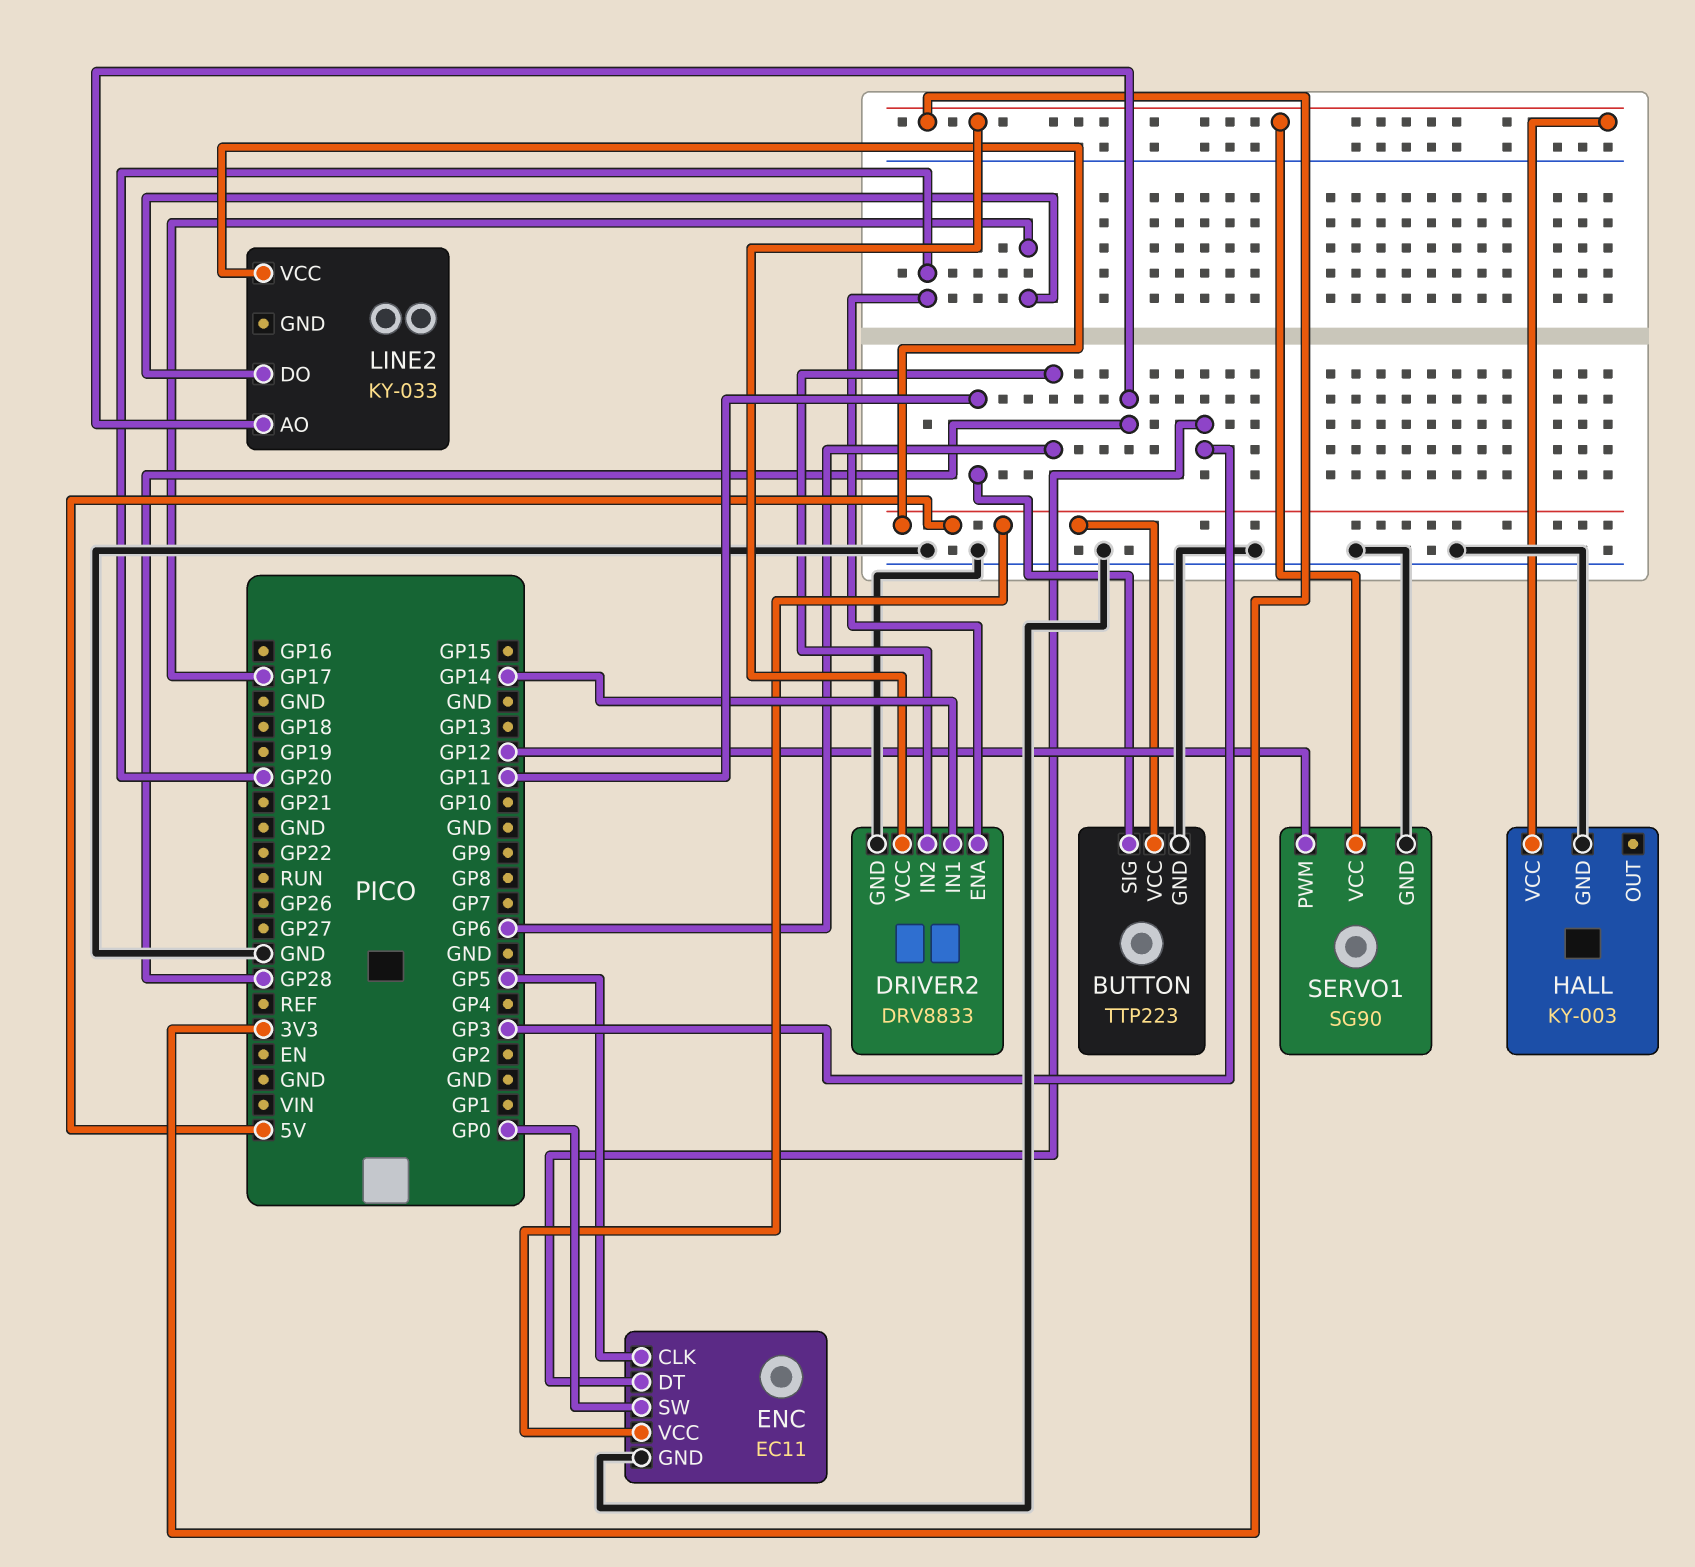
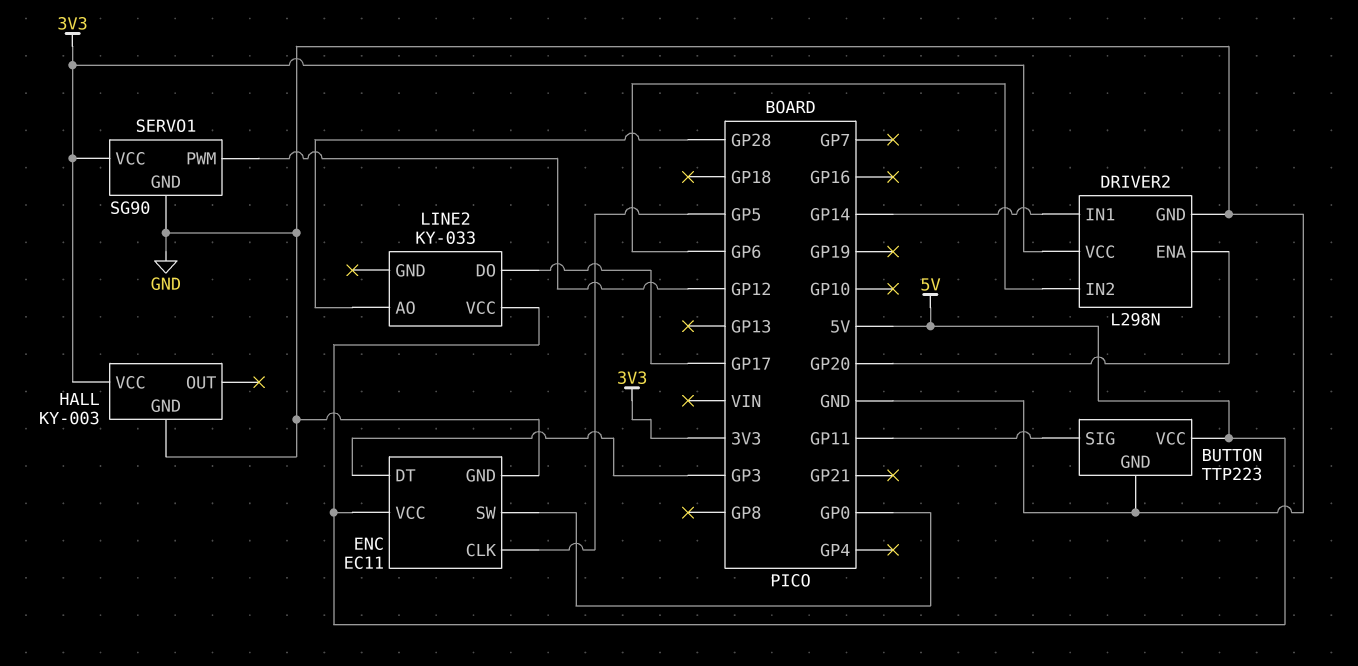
DRIVER2: DRV8833 -> L298N

